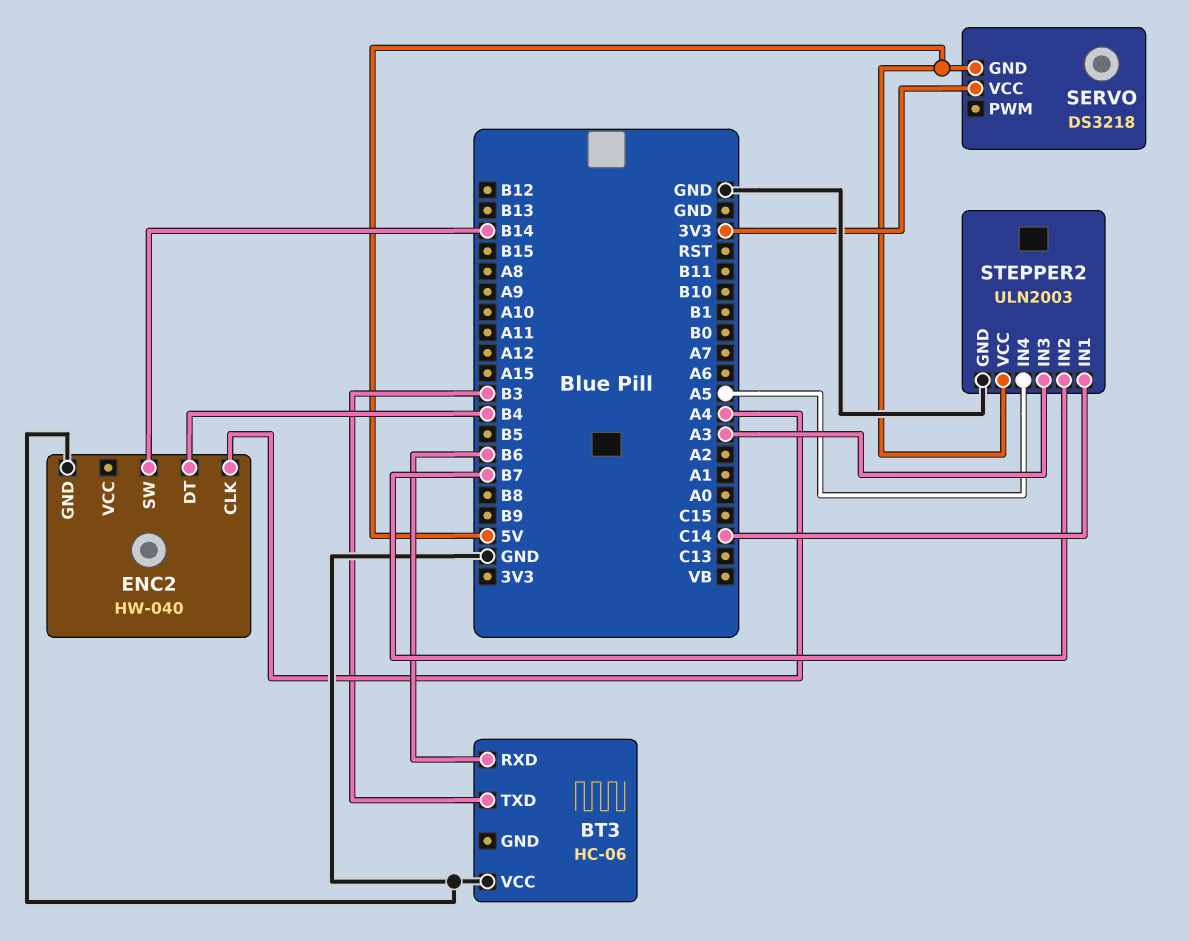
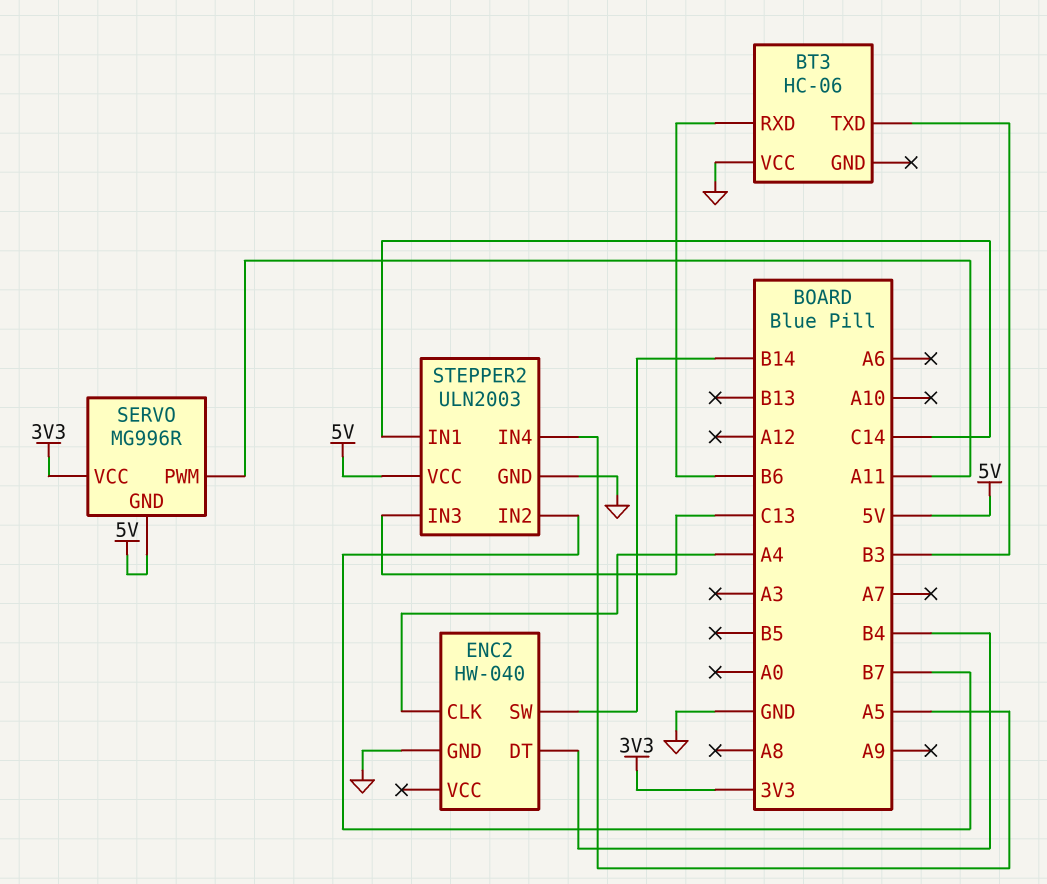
SERVO: DS3218 -> MG996R
SERVO pin PWM: none -> A11
STEPPER2 pin IN3: A3 -> C13

